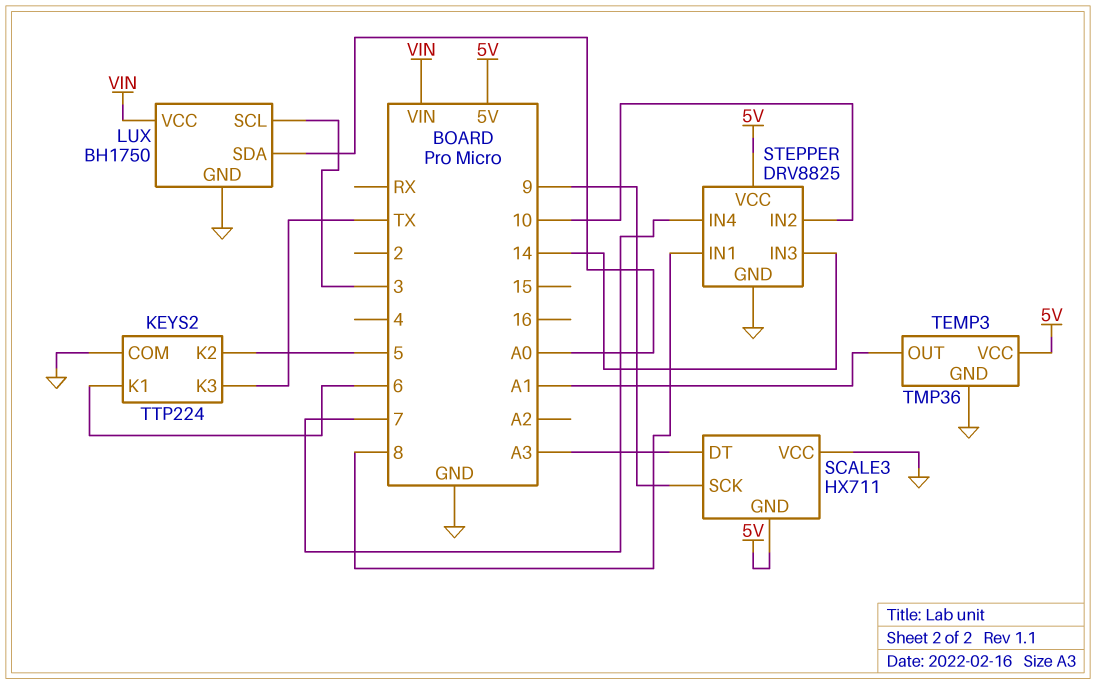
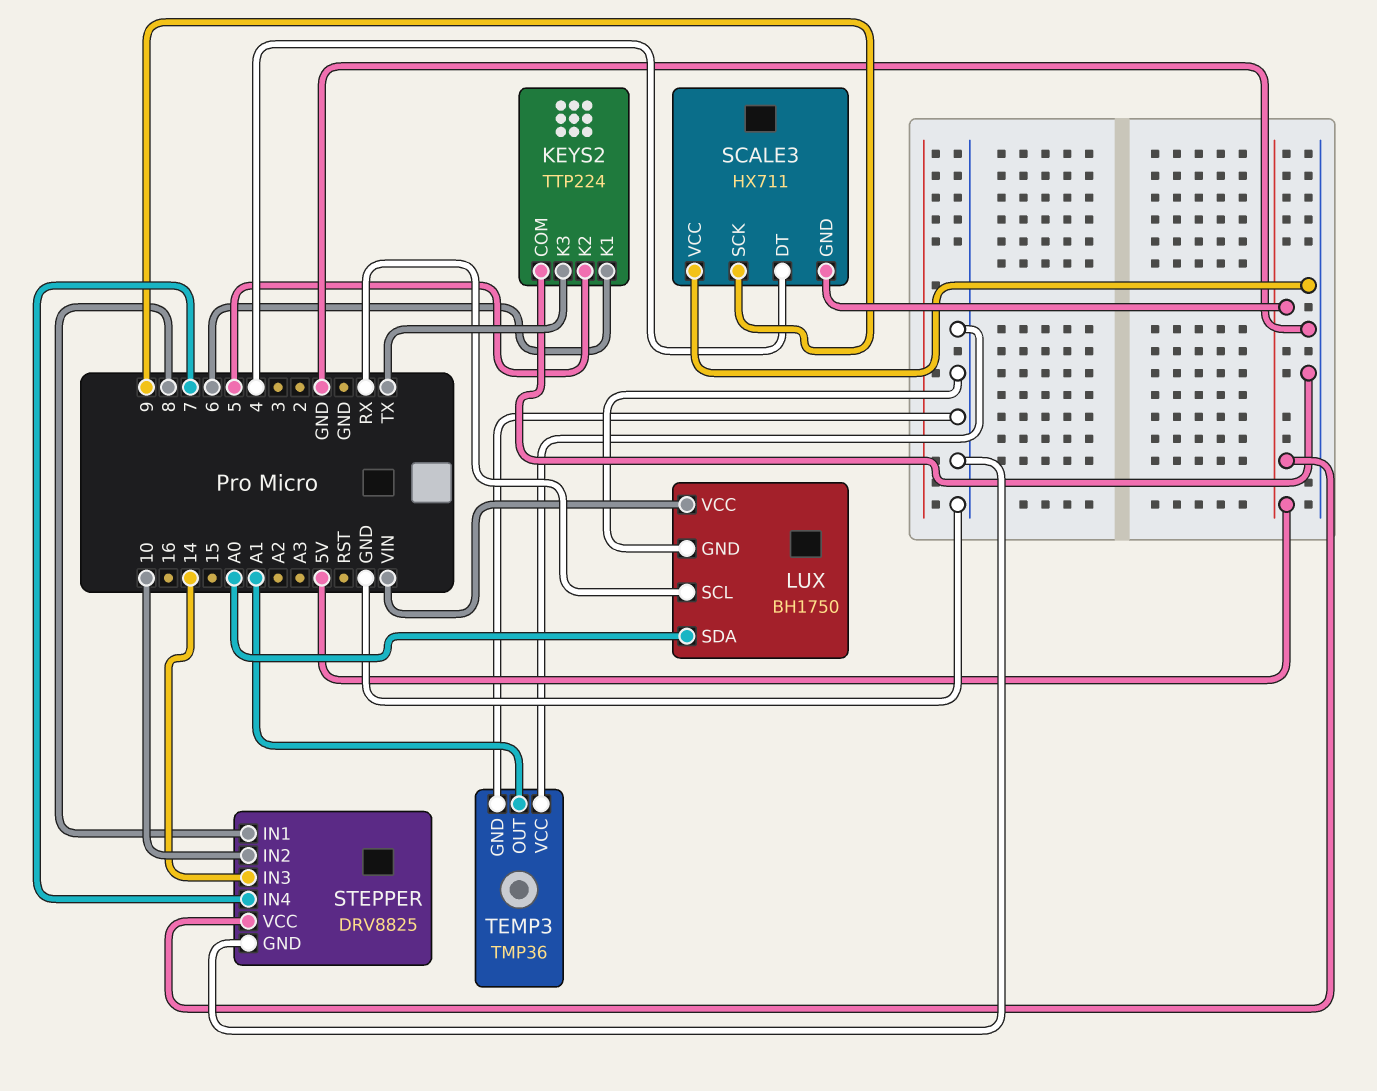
LUX pin SCL: 3 -> RX
SCALE3 pin DT: A3 -> 4
TEMP3 pin VCC: 5V -> GND

